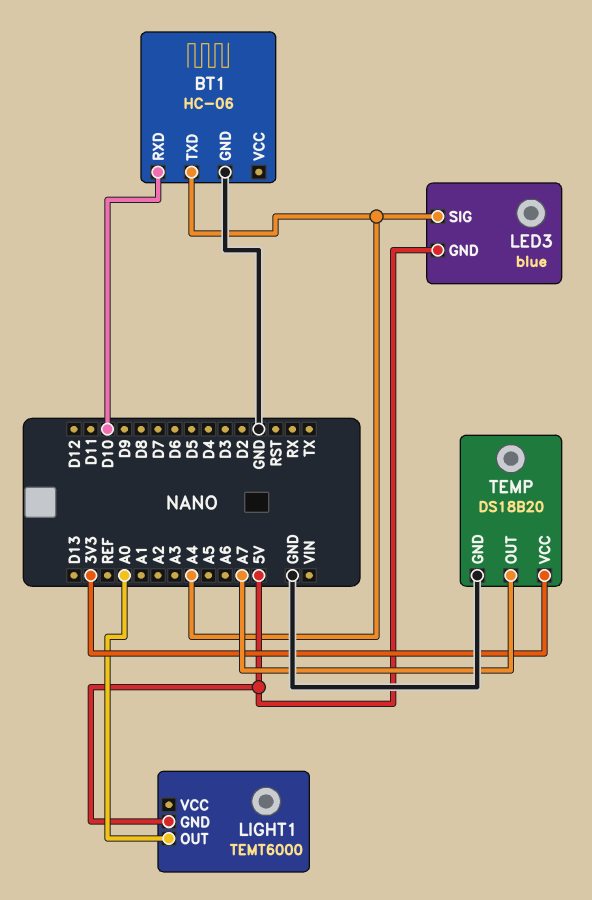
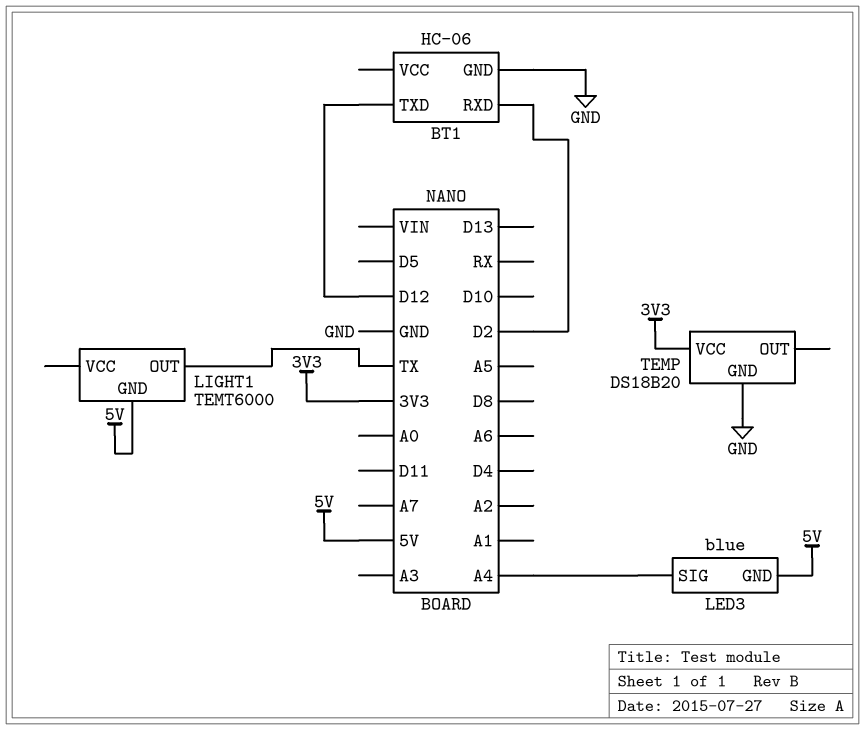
BT1 pin RXD: D10 -> D2
BT1 pin TXD: A4 -> D12
LIGHT1 pin OUT: A0 -> TX
TEMP pin OUT: A7 -> none

